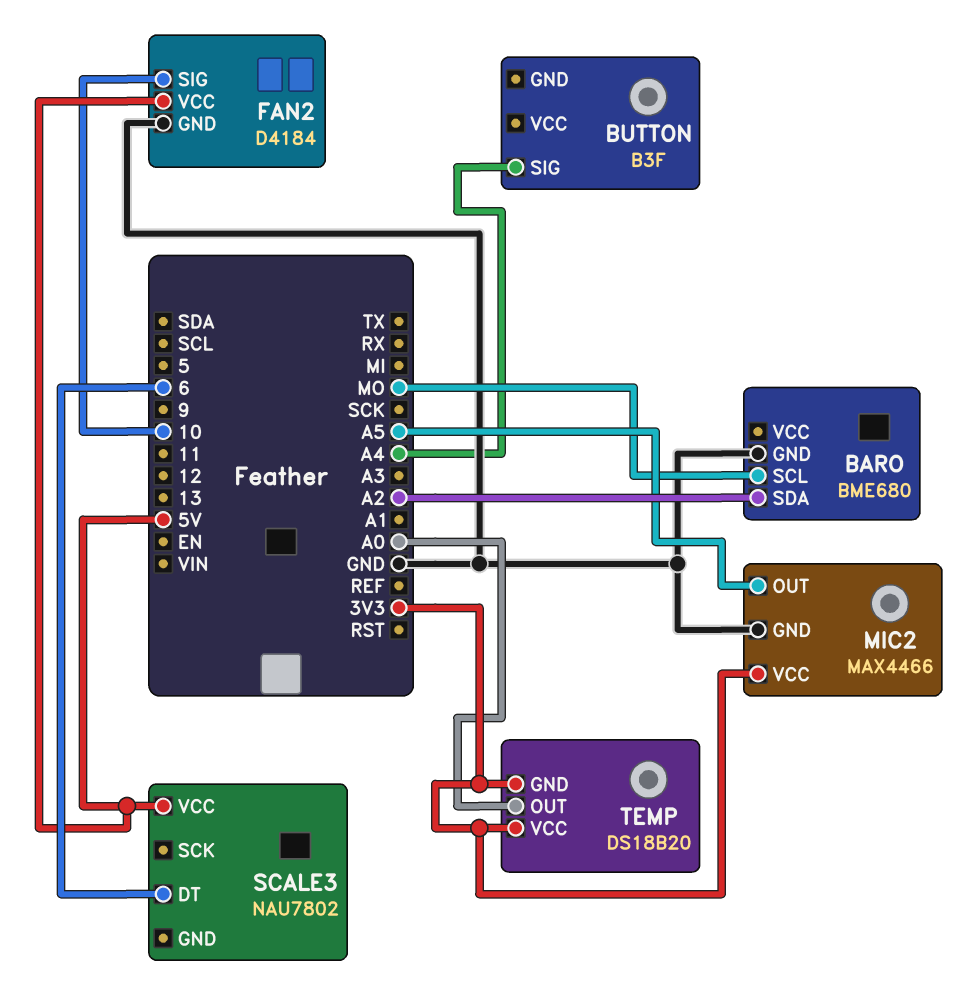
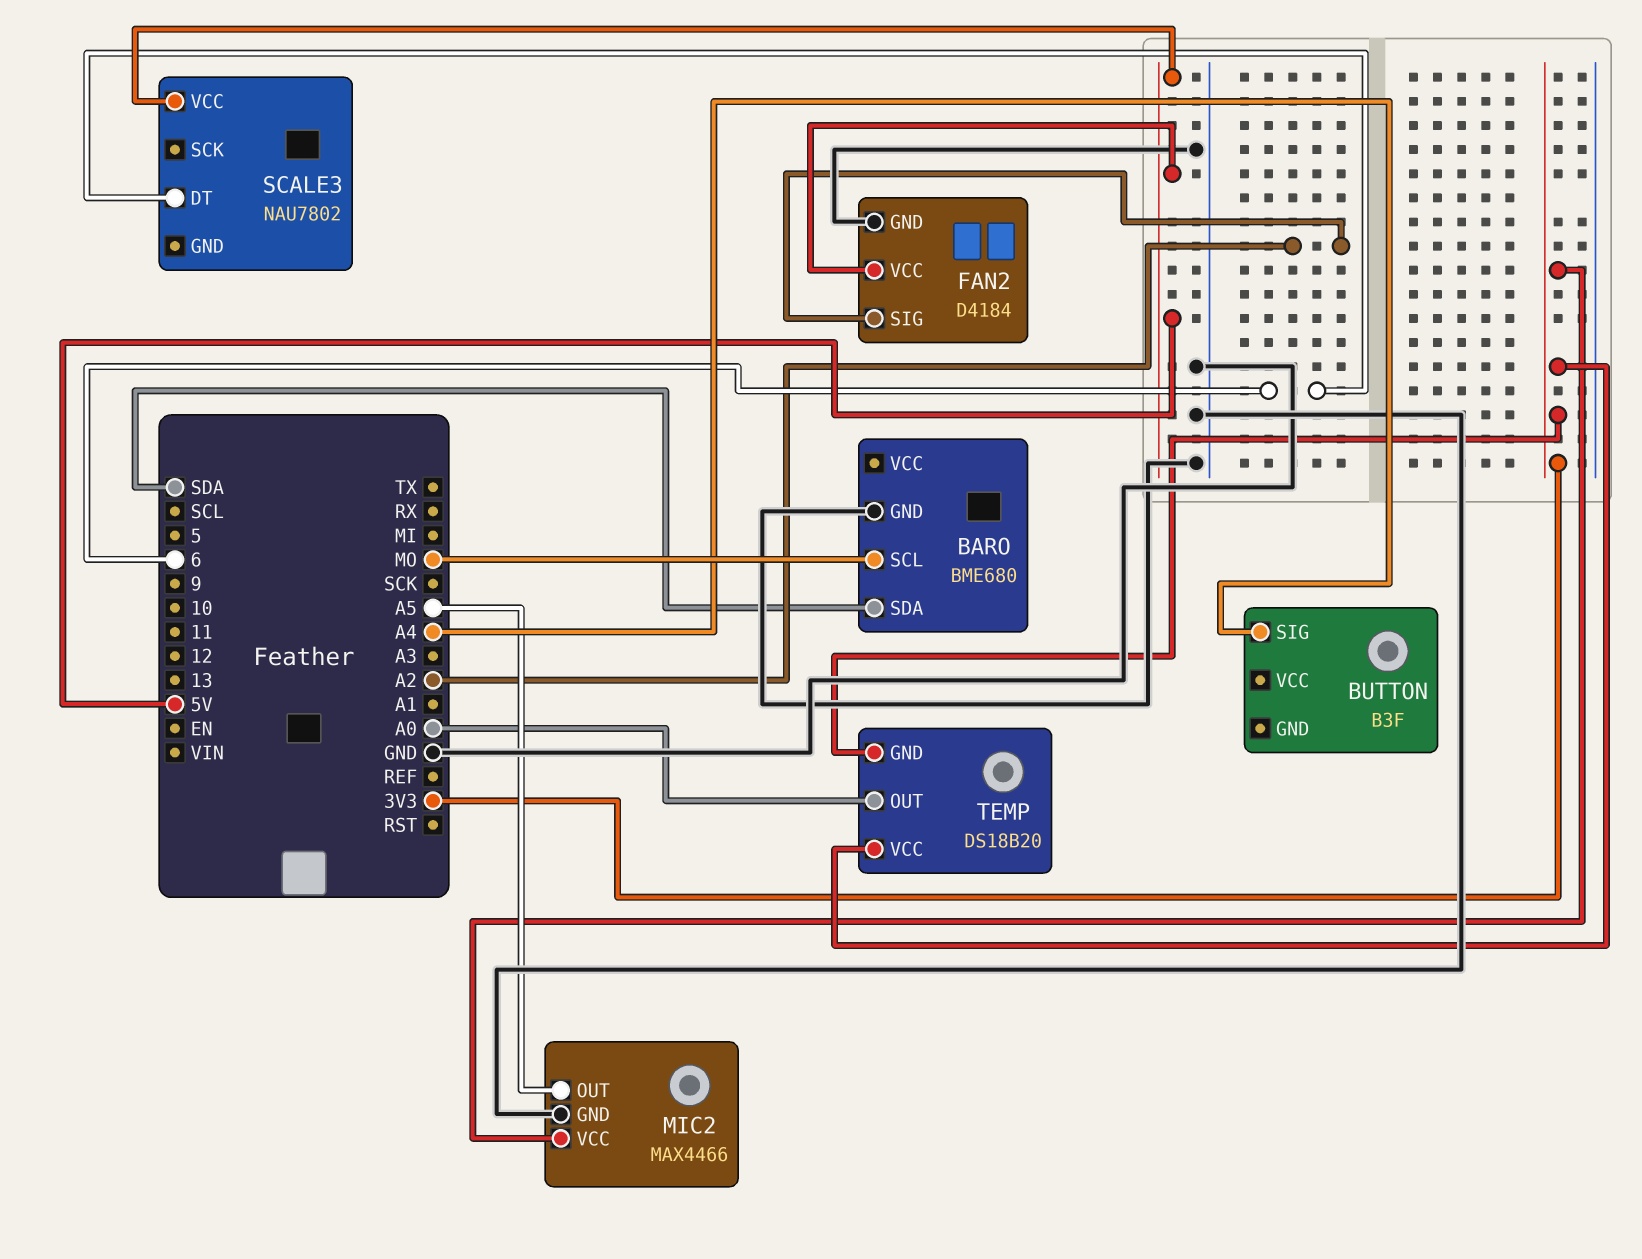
BARO pin SDA: A2 -> SDA
FAN2 pin SIG: 10 -> A2

